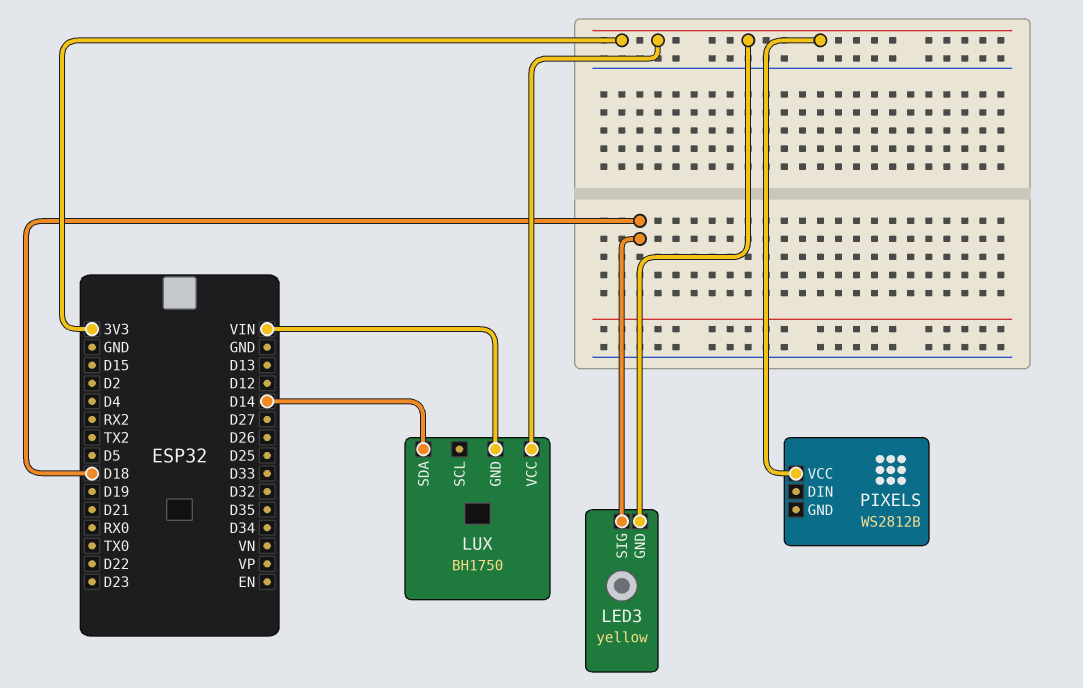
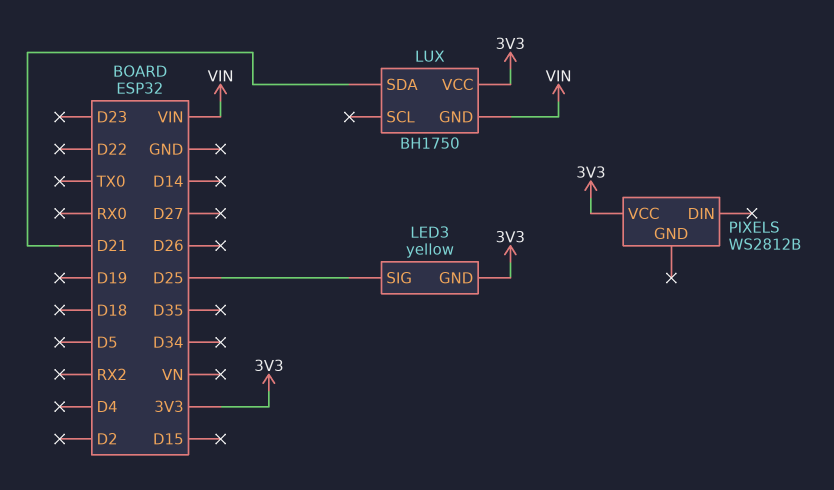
LED3 pin SIG: D18 -> D25
LUX pin SDA: D14 -> D21

